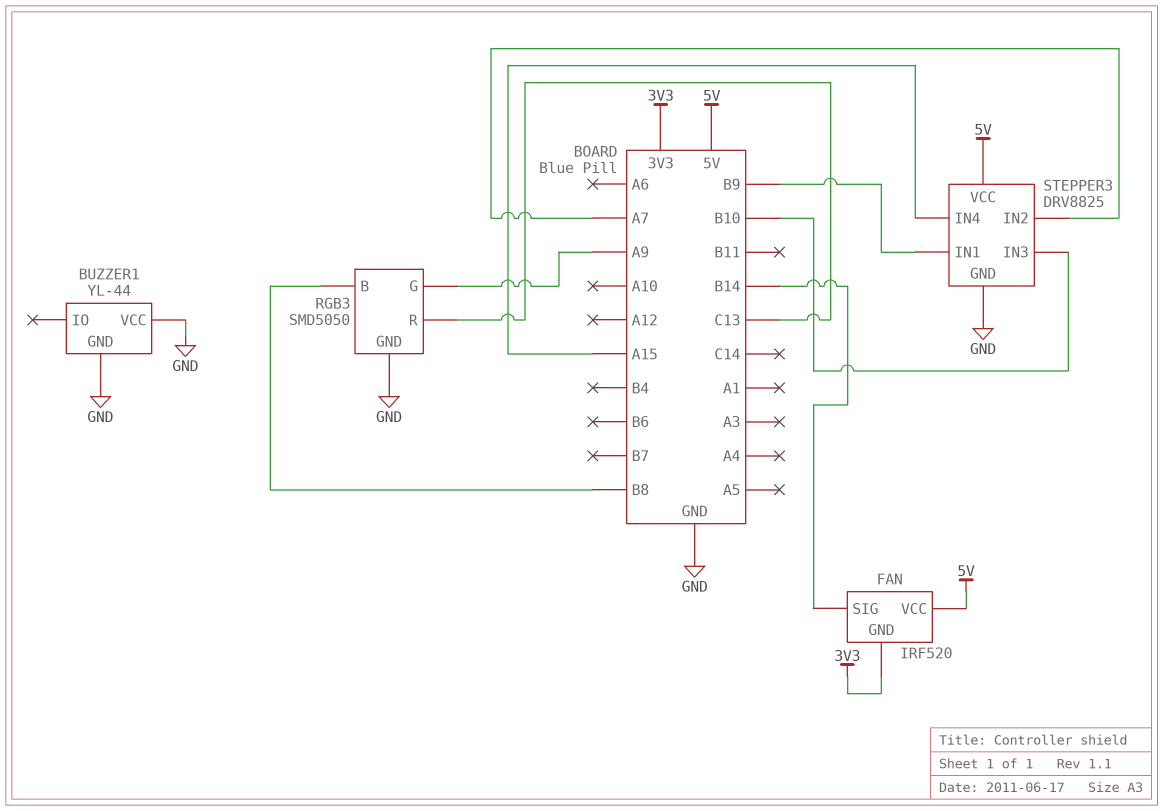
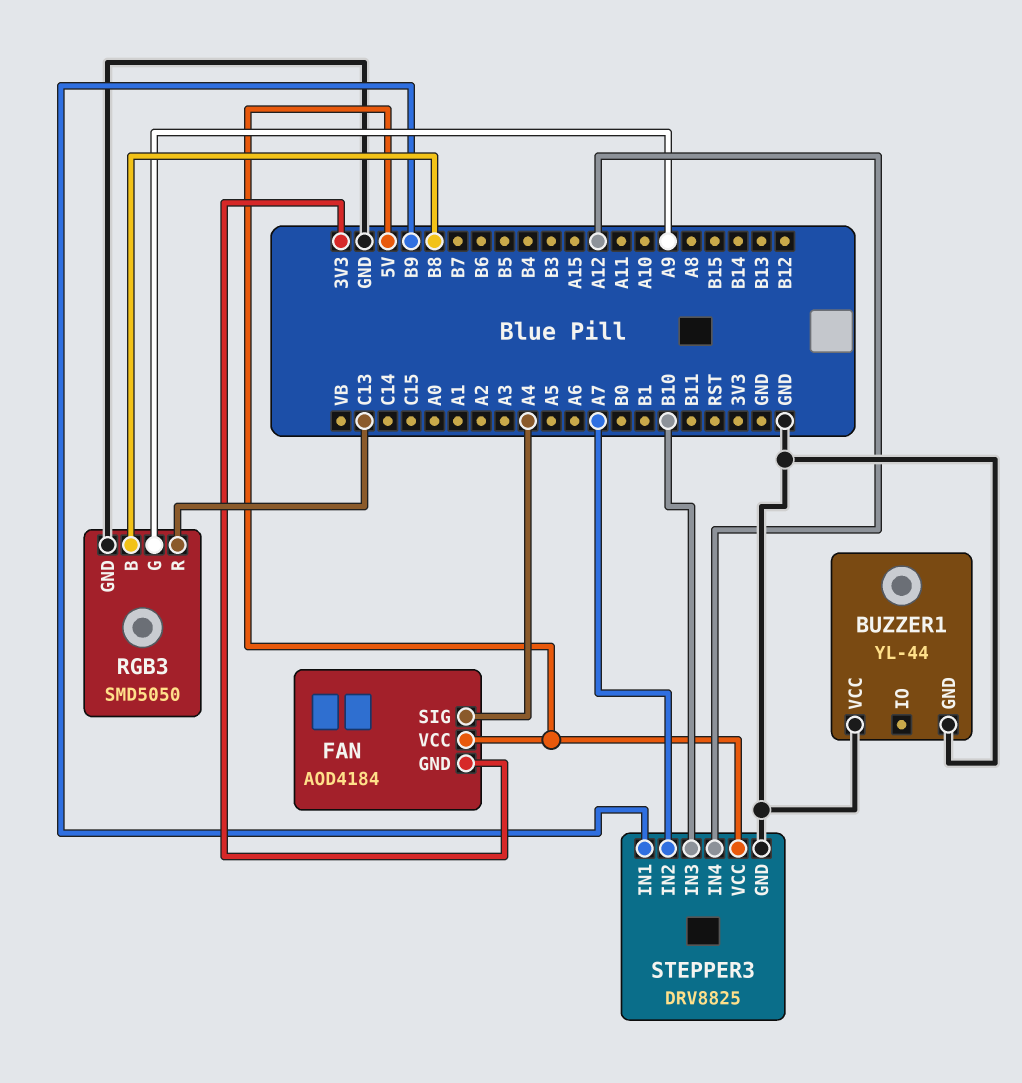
FAN: IRF520 -> AOD4184
FAN pin SIG: B14 -> A4
STEPPER3 pin IN4: A15 -> A12

